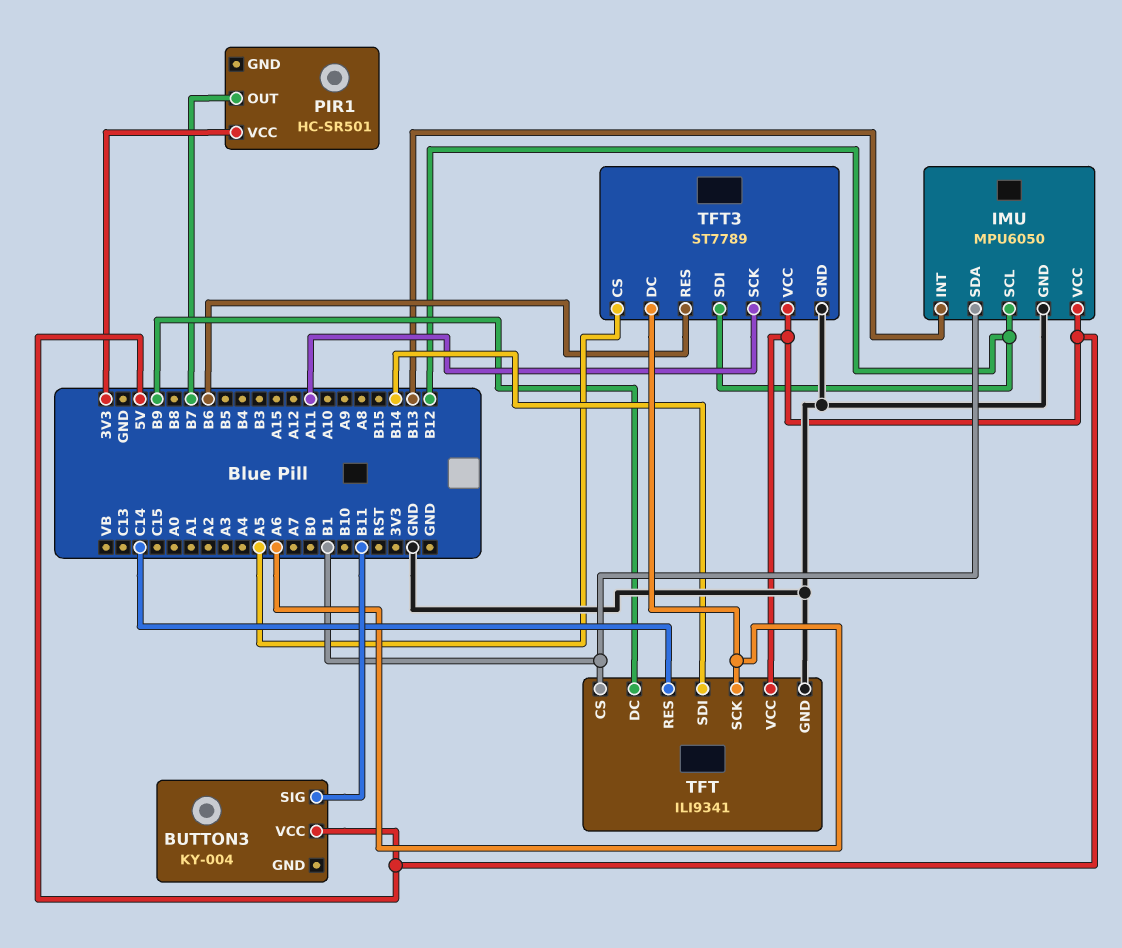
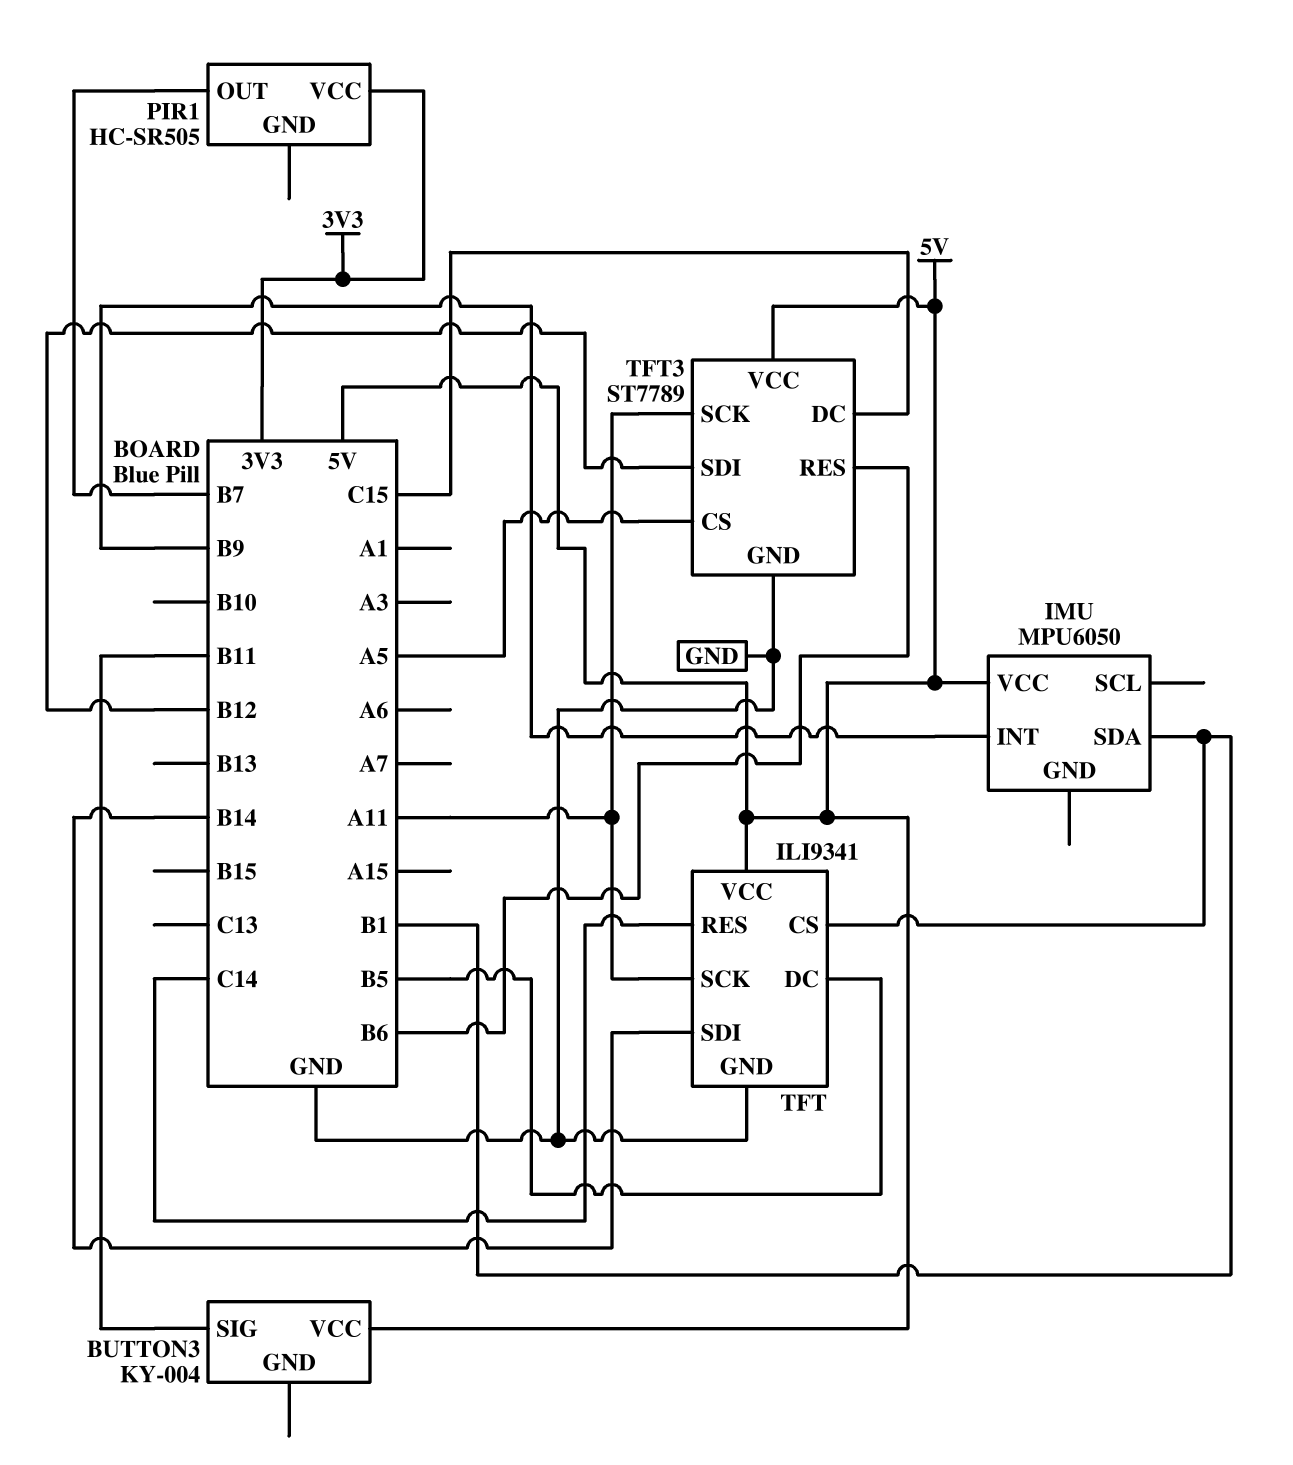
IMU pin GND: GND -> none
IMU pin INT: B13 -> B9
IMU pin SCL: B12 -> none
PIR1: HC-SR501 -> HC-SR505
TFT pin DC: B9 -> B5
TFT pin SCK: A6 -> A11
TFT3 pin DC: A6 -> C15

